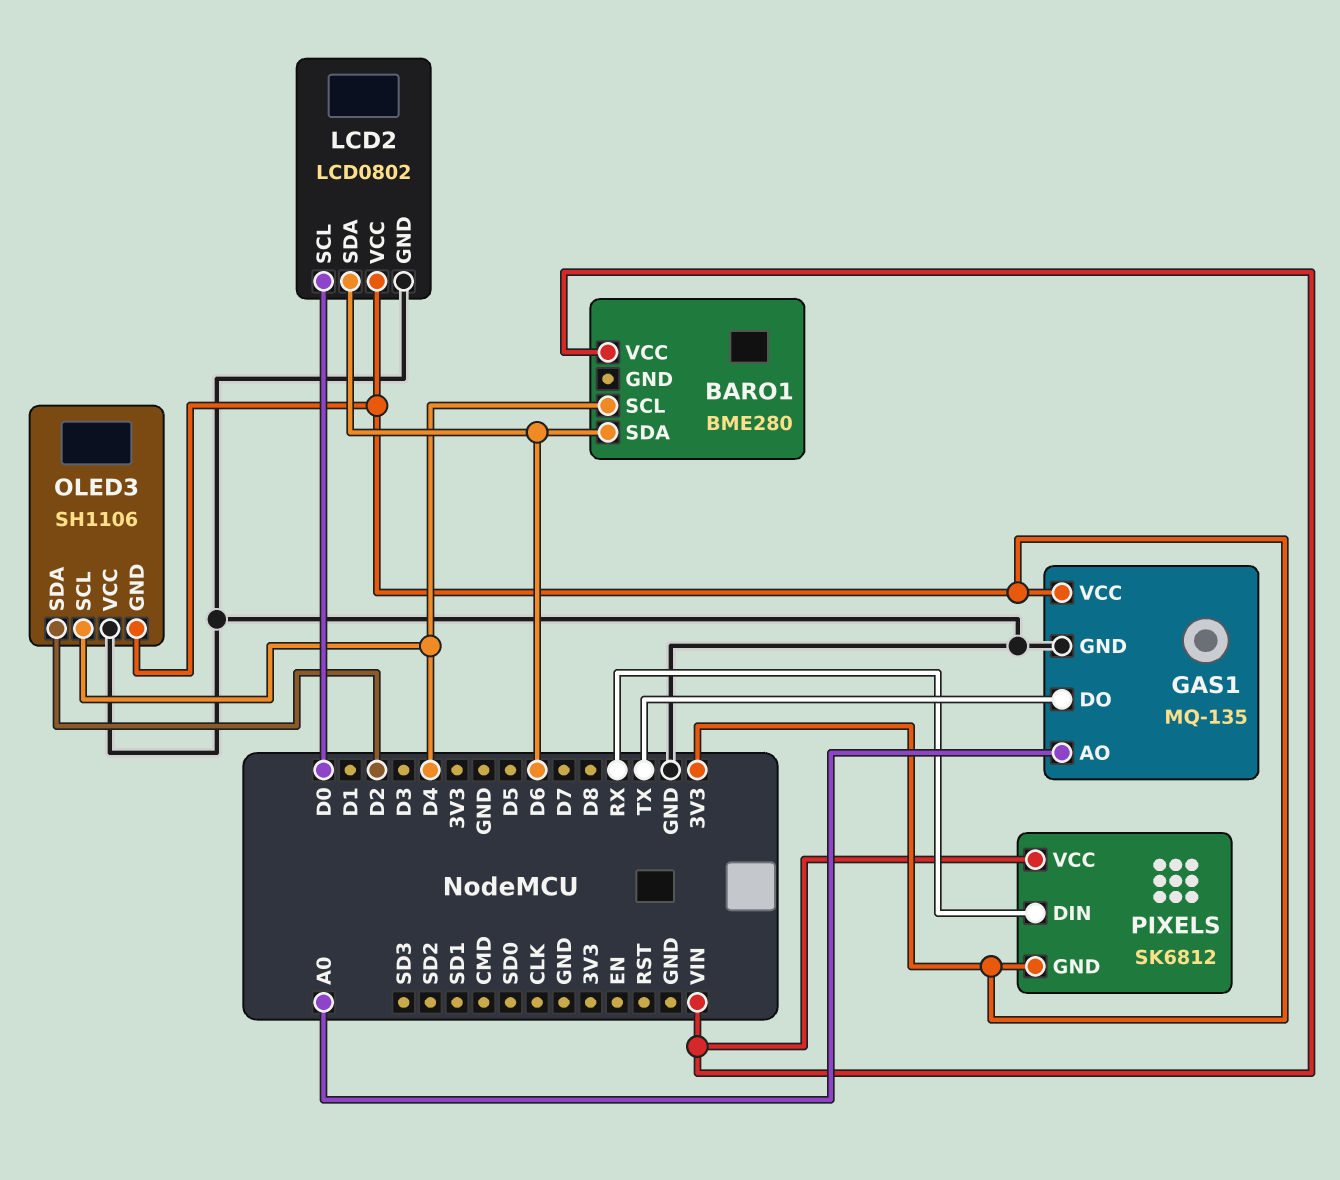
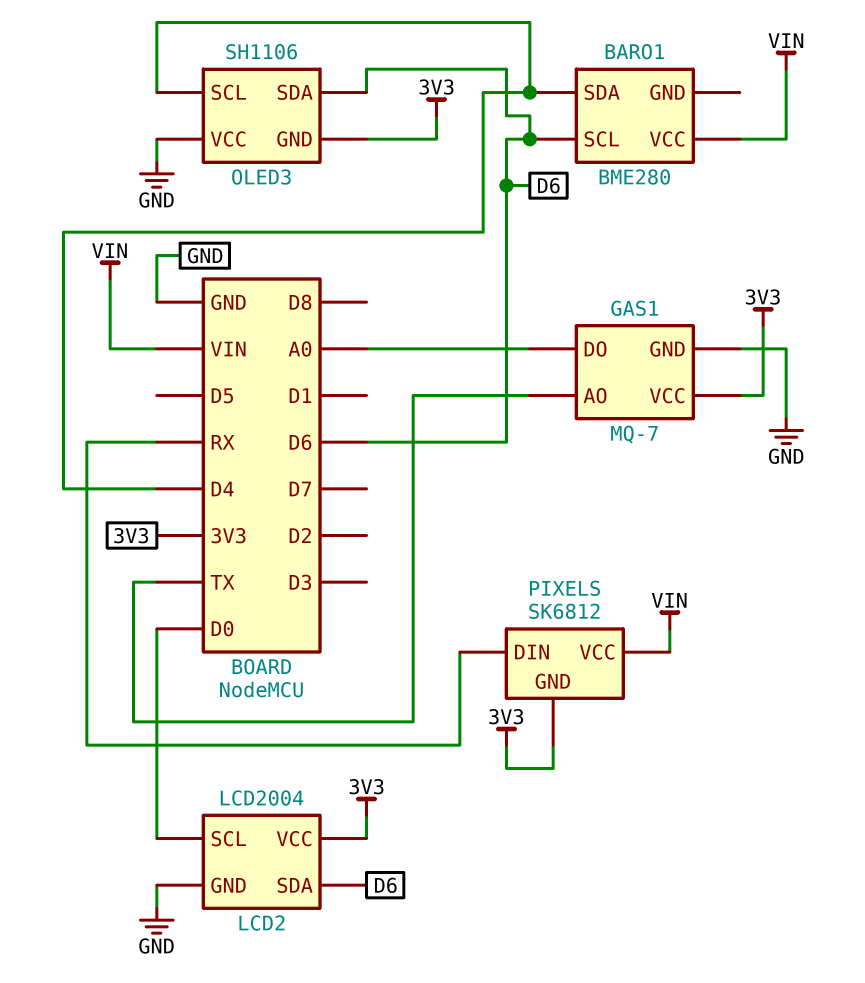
BARO1 pin SCL: D4 -> D6
BARO1 pin SDA: D6 -> D4
GAS1: MQ-135 -> MQ-7
GAS1 pin AO: A0 -> TX
GAS1 pin DO: TX -> A0
LCD2: LCD0802 -> LCD2004
OLED3 pin SDA: D2 -> D6

